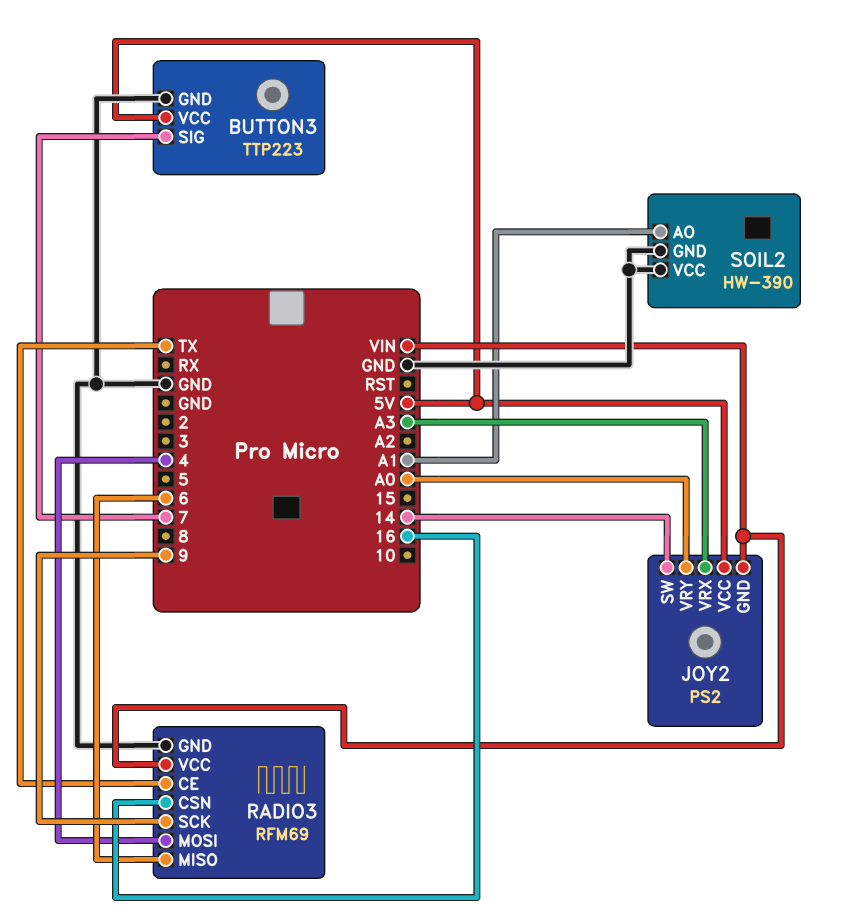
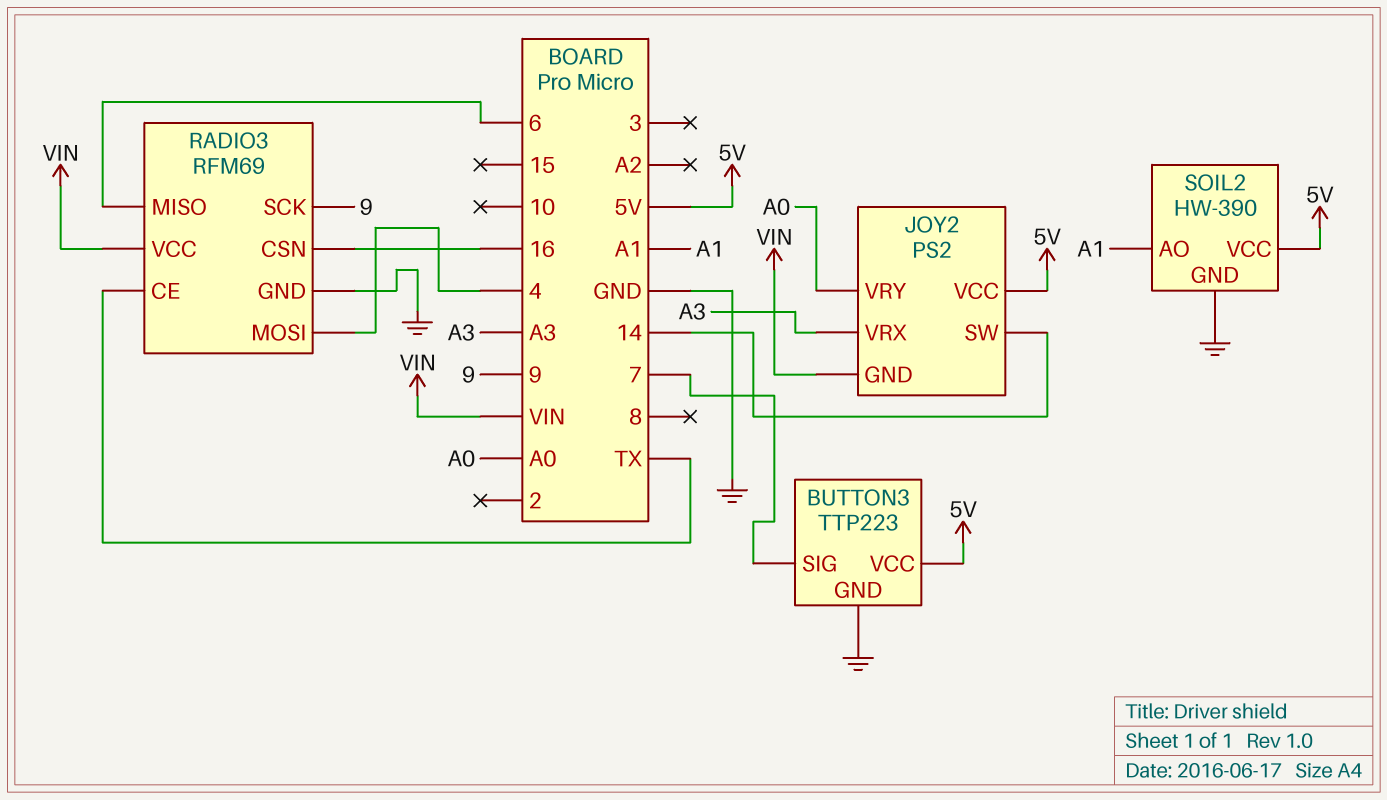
SOIL2 pin VCC: GND -> 5V

